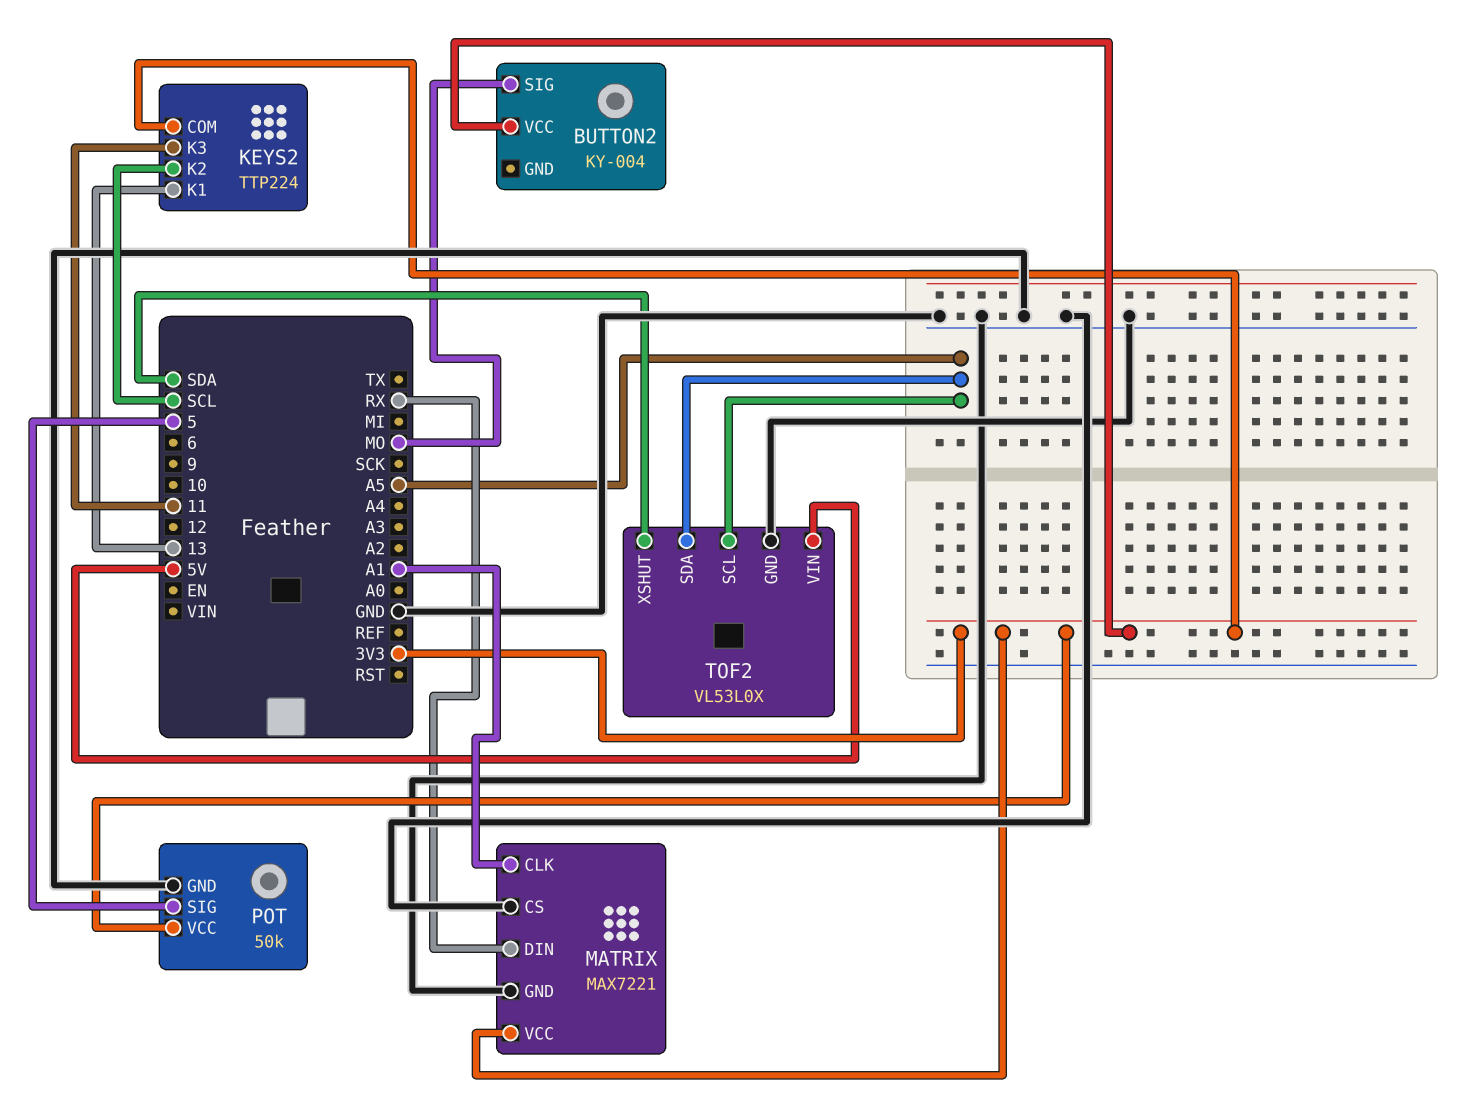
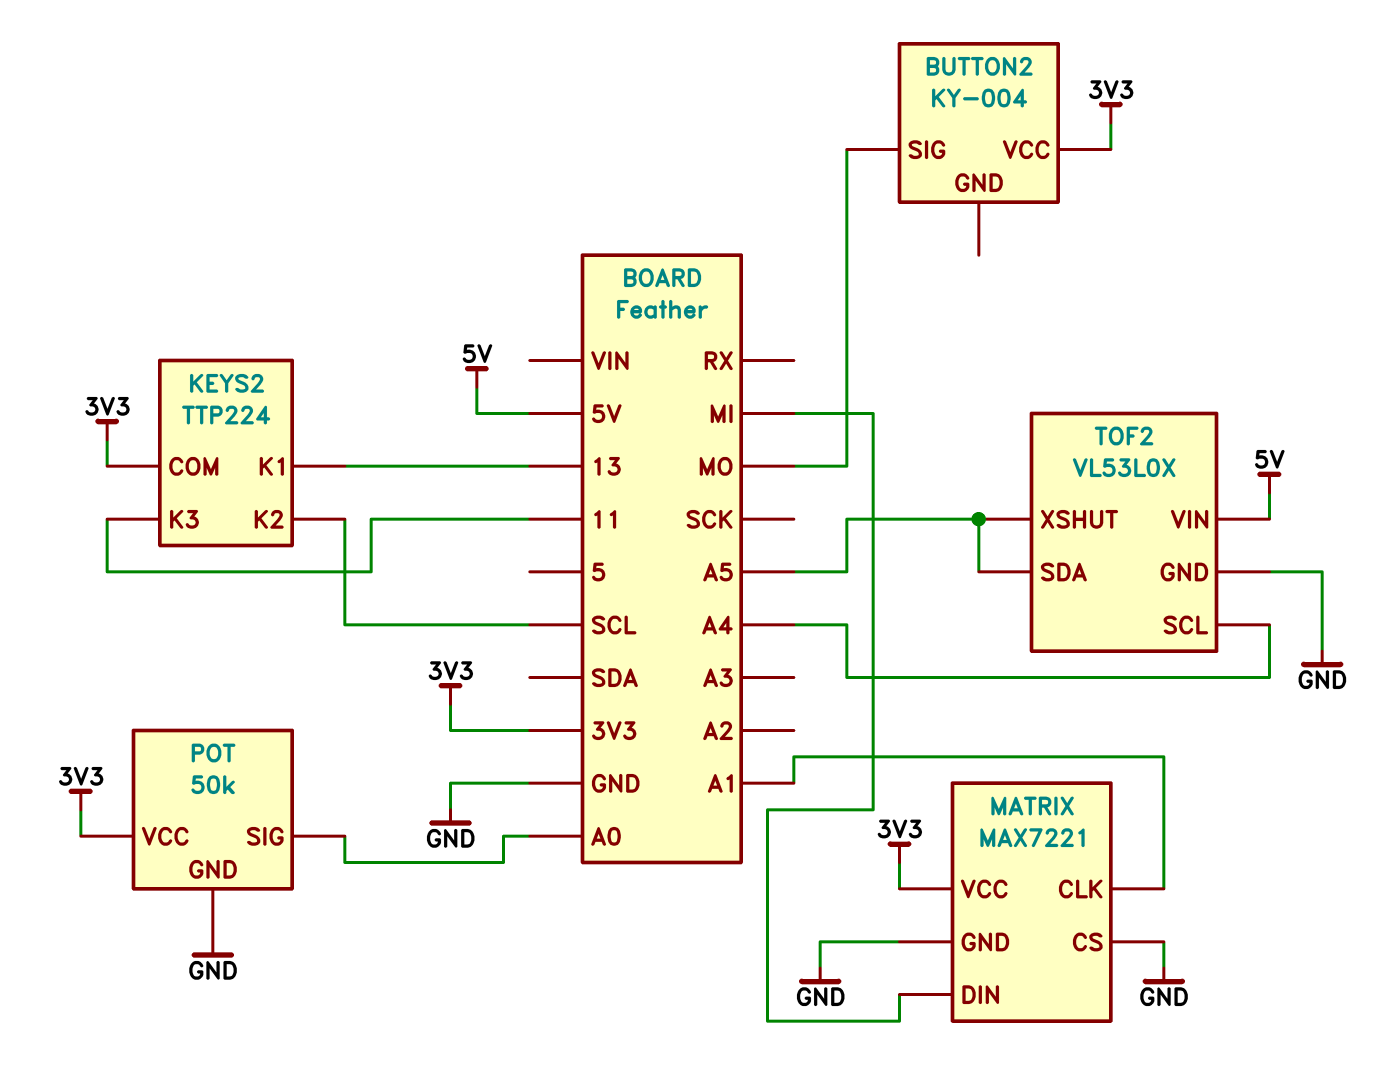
MATRIX pin DIN: RX -> MI
POT pin SIG: 5 -> A0
TOF2 pin SCL: A5 -> A4
TOF2 pin XSHUT: SDA -> A5

